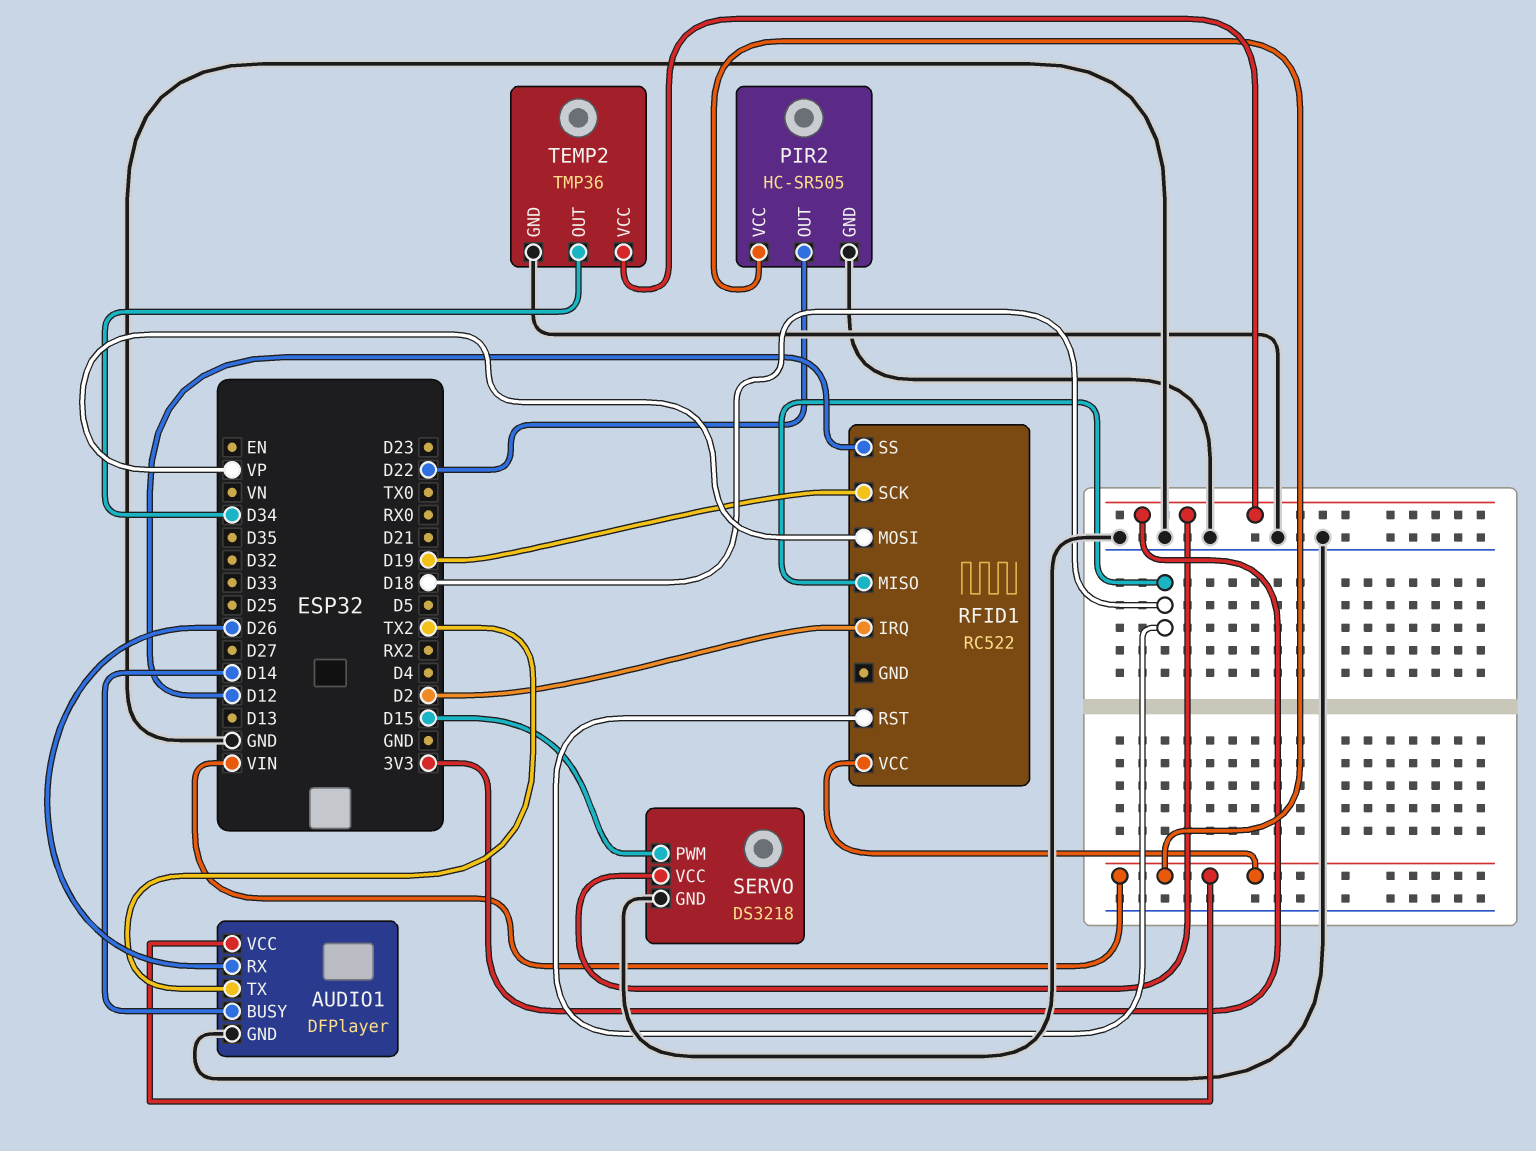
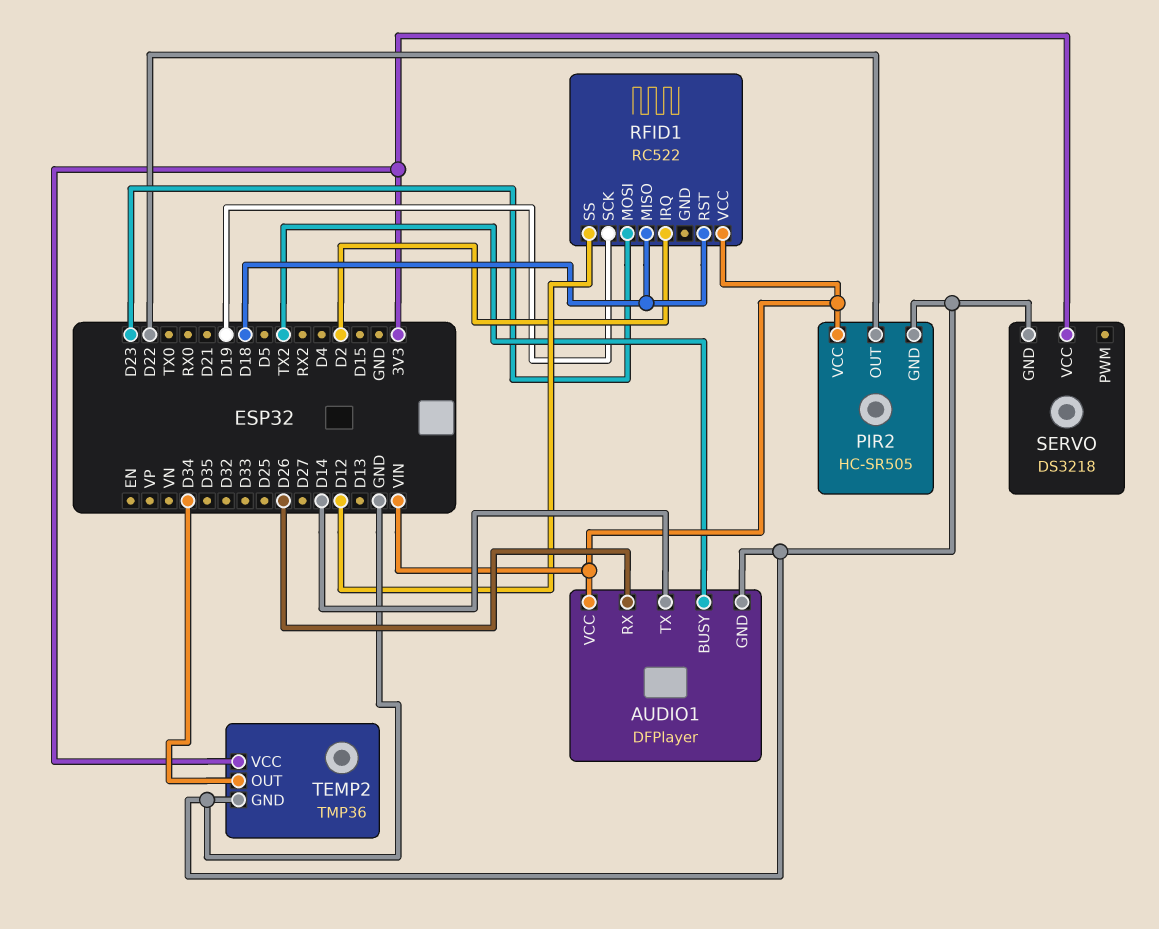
AUDIO1 pin BUSY: D14 -> TX2
AUDIO1 pin TX: TX2 -> D14
RFID1 pin MOSI: VP -> D23
SERVO pin PWM: D15 -> none

